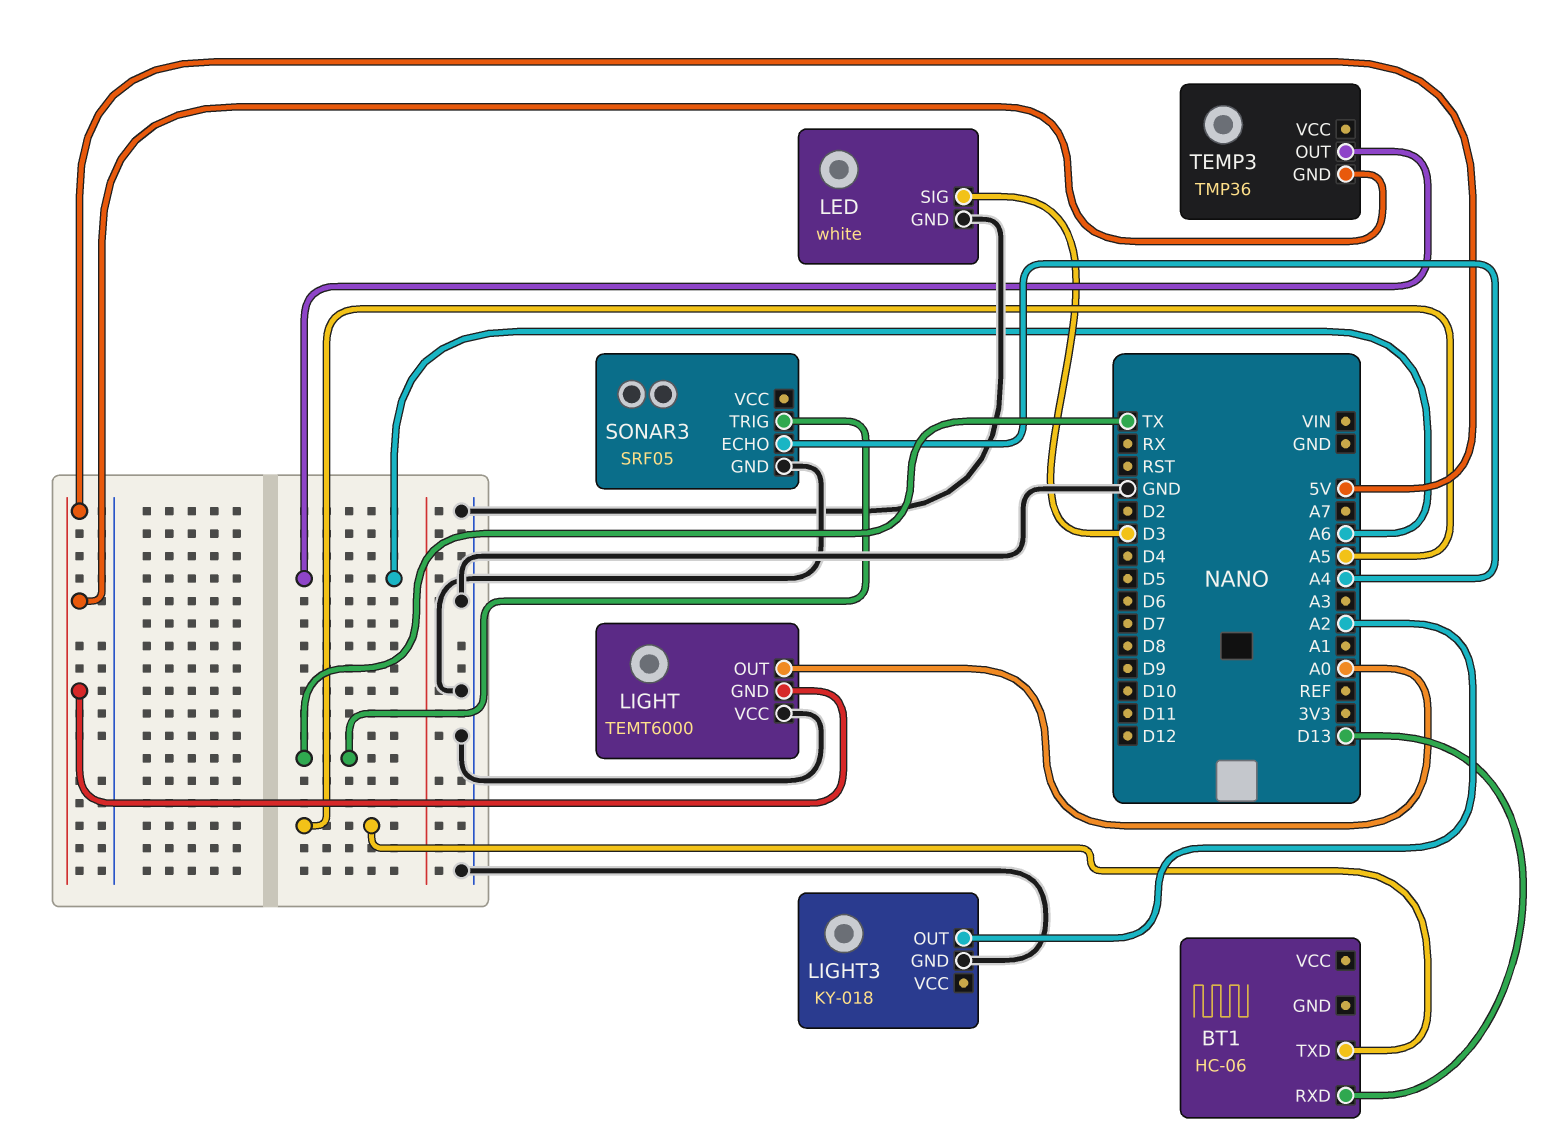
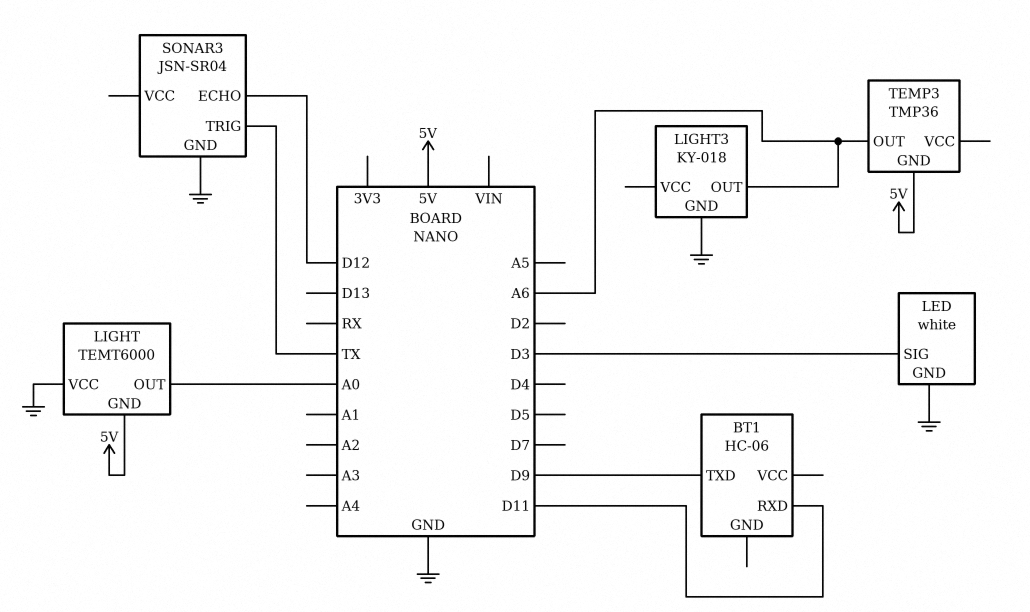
BT1 pin RXD: D13 -> D11
BT1 pin TXD: A5 -> D9
LIGHT3 pin OUT: A2 -> A6
SONAR3: SRF05 -> JSN-SR04
SONAR3 pin ECHO: A4 -> D12

